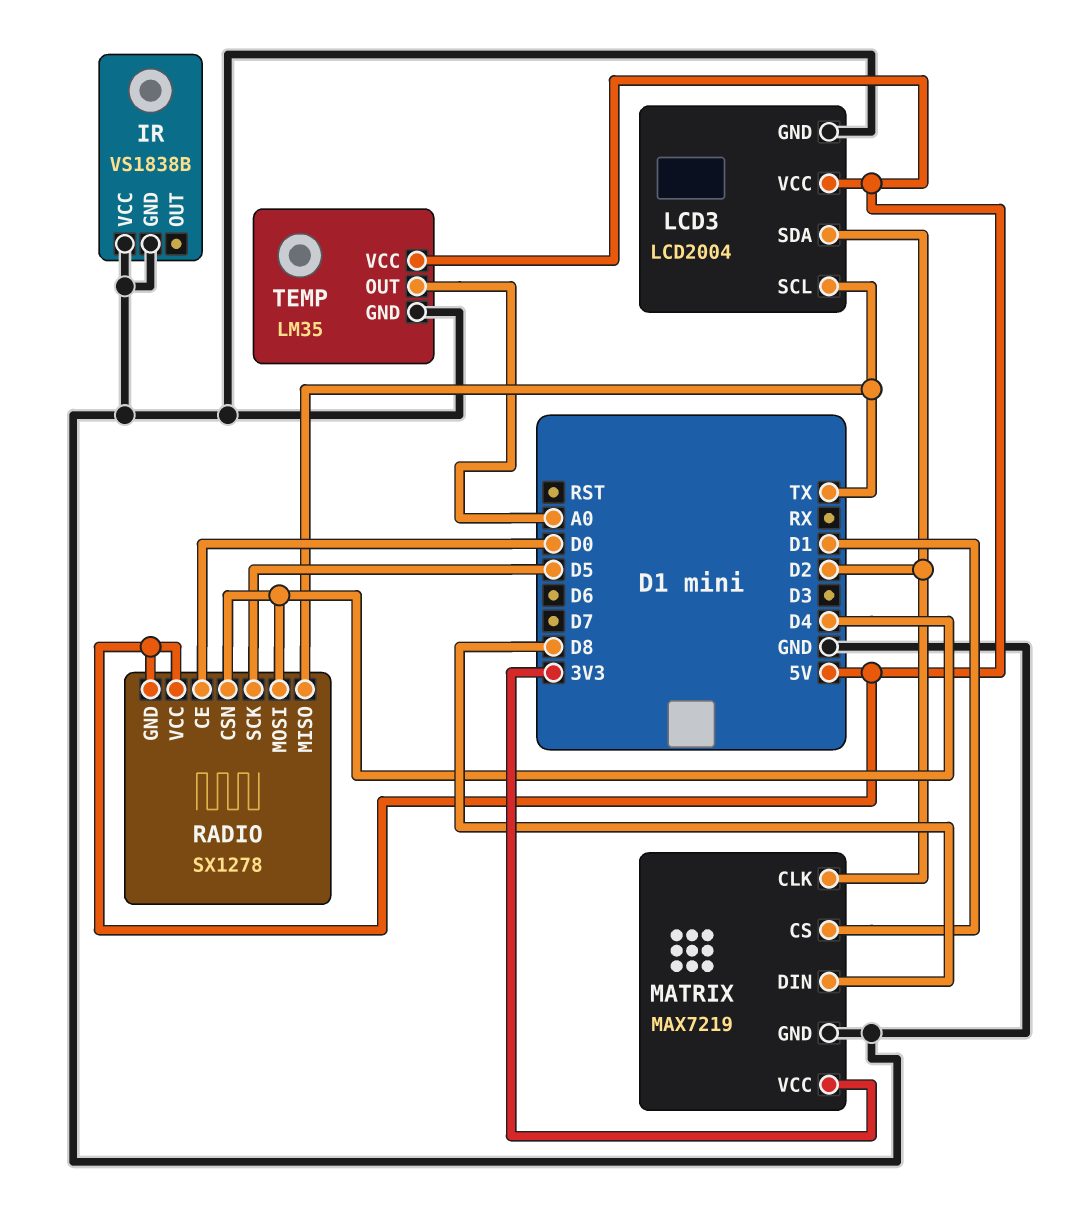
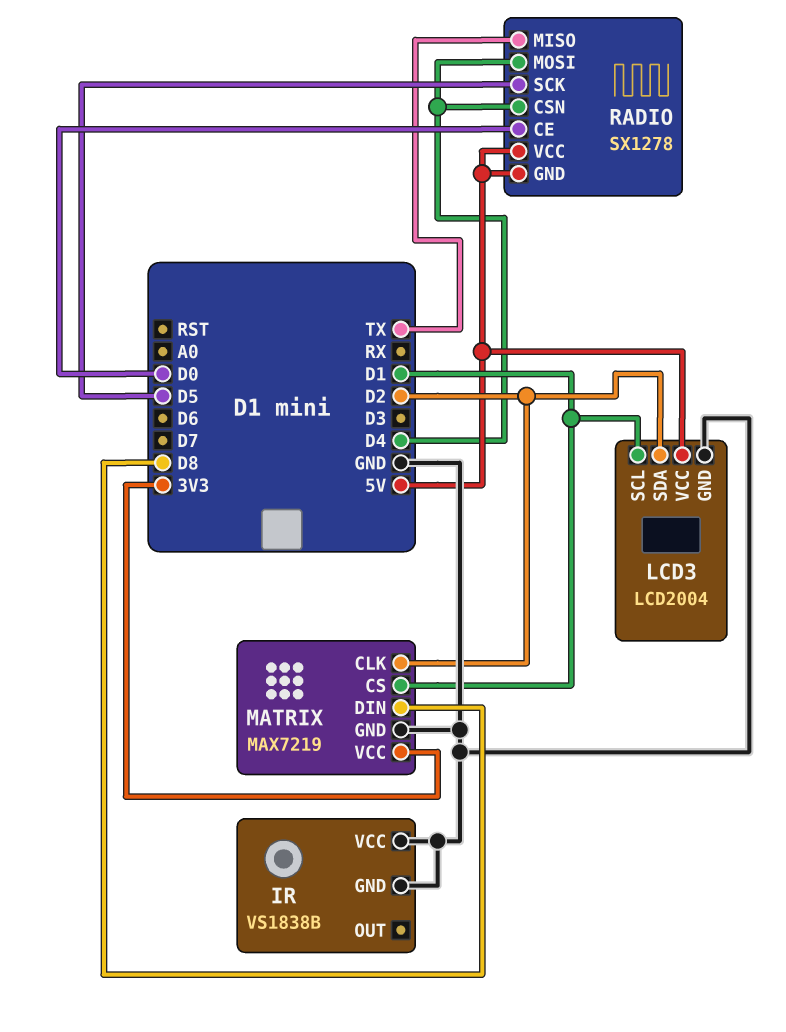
LCD3 pin SCL: TX -> D1
TEMP: LM35 -> none
TEMP pin GND: GND -> none
TEMP pin OUT: A0 -> none
TEMP pin VCC: 5V -> none

